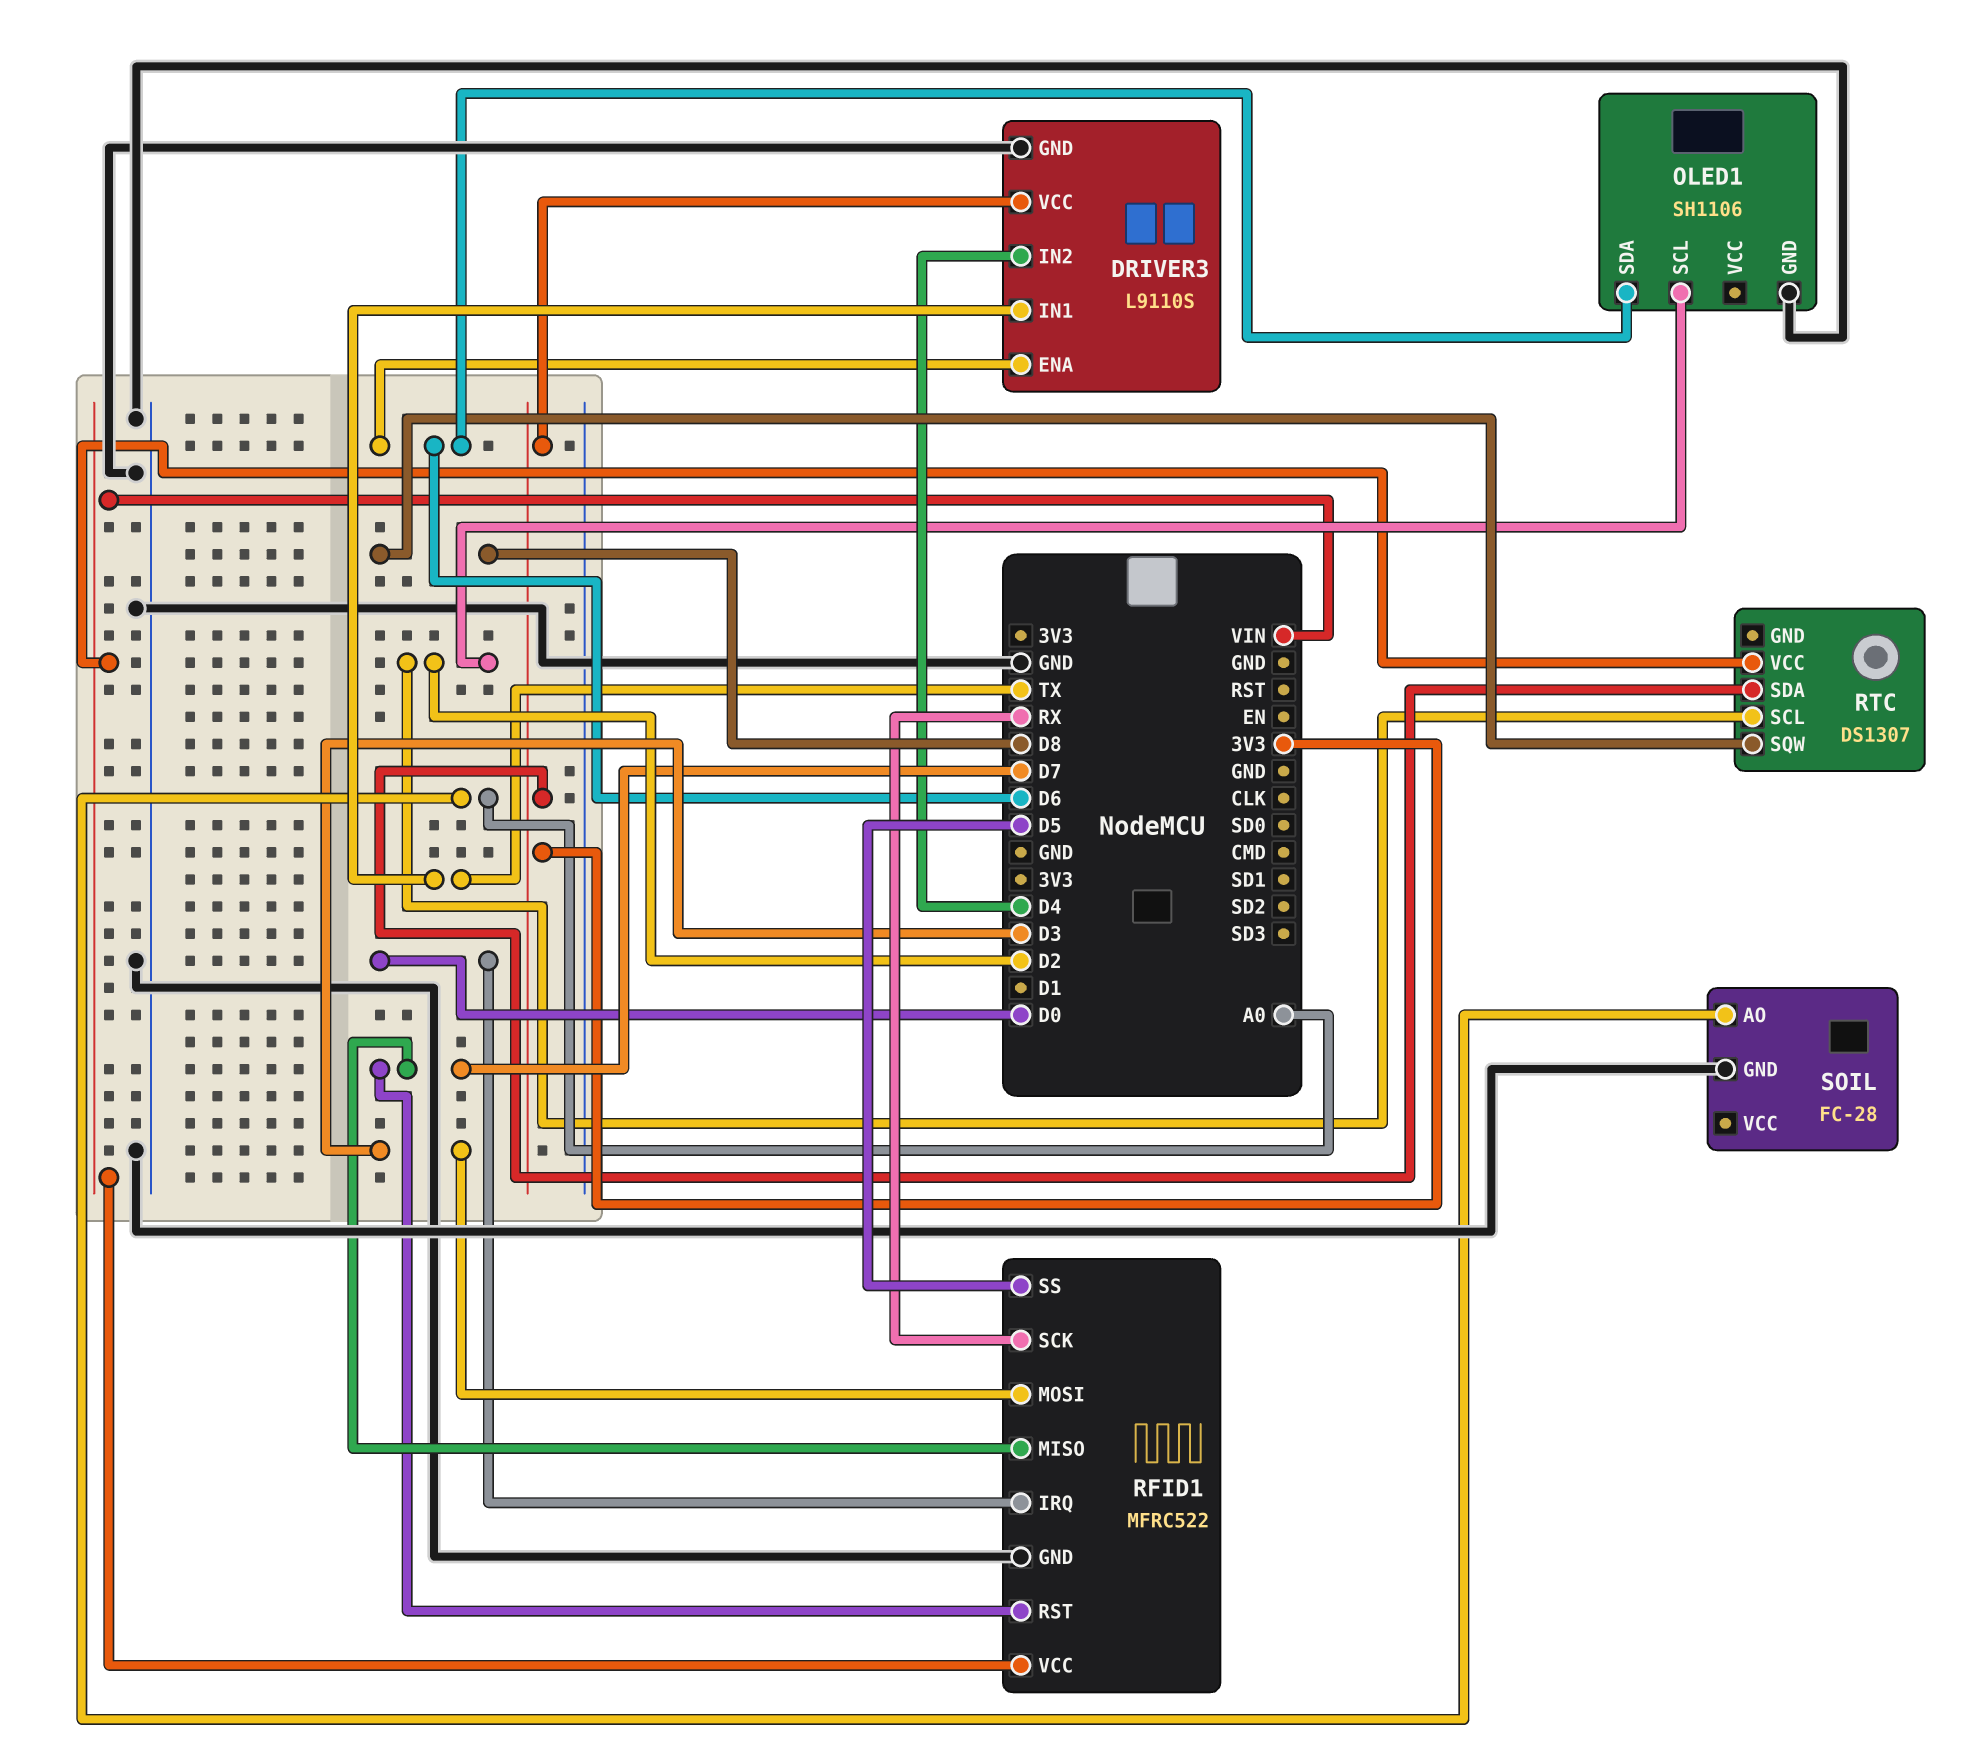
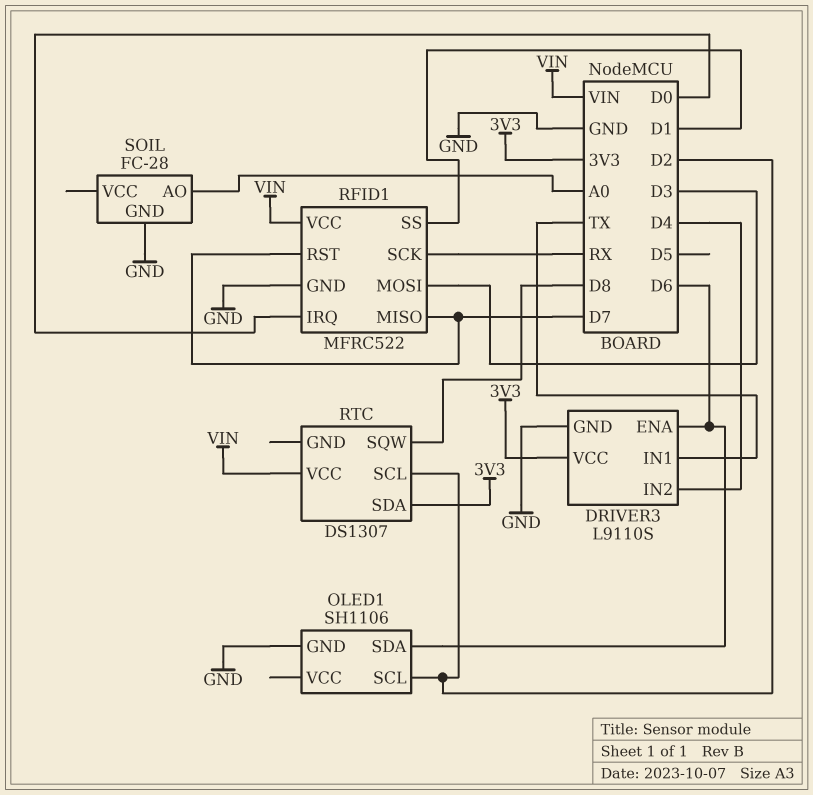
RFID1 pin SS: D5 -> D1

